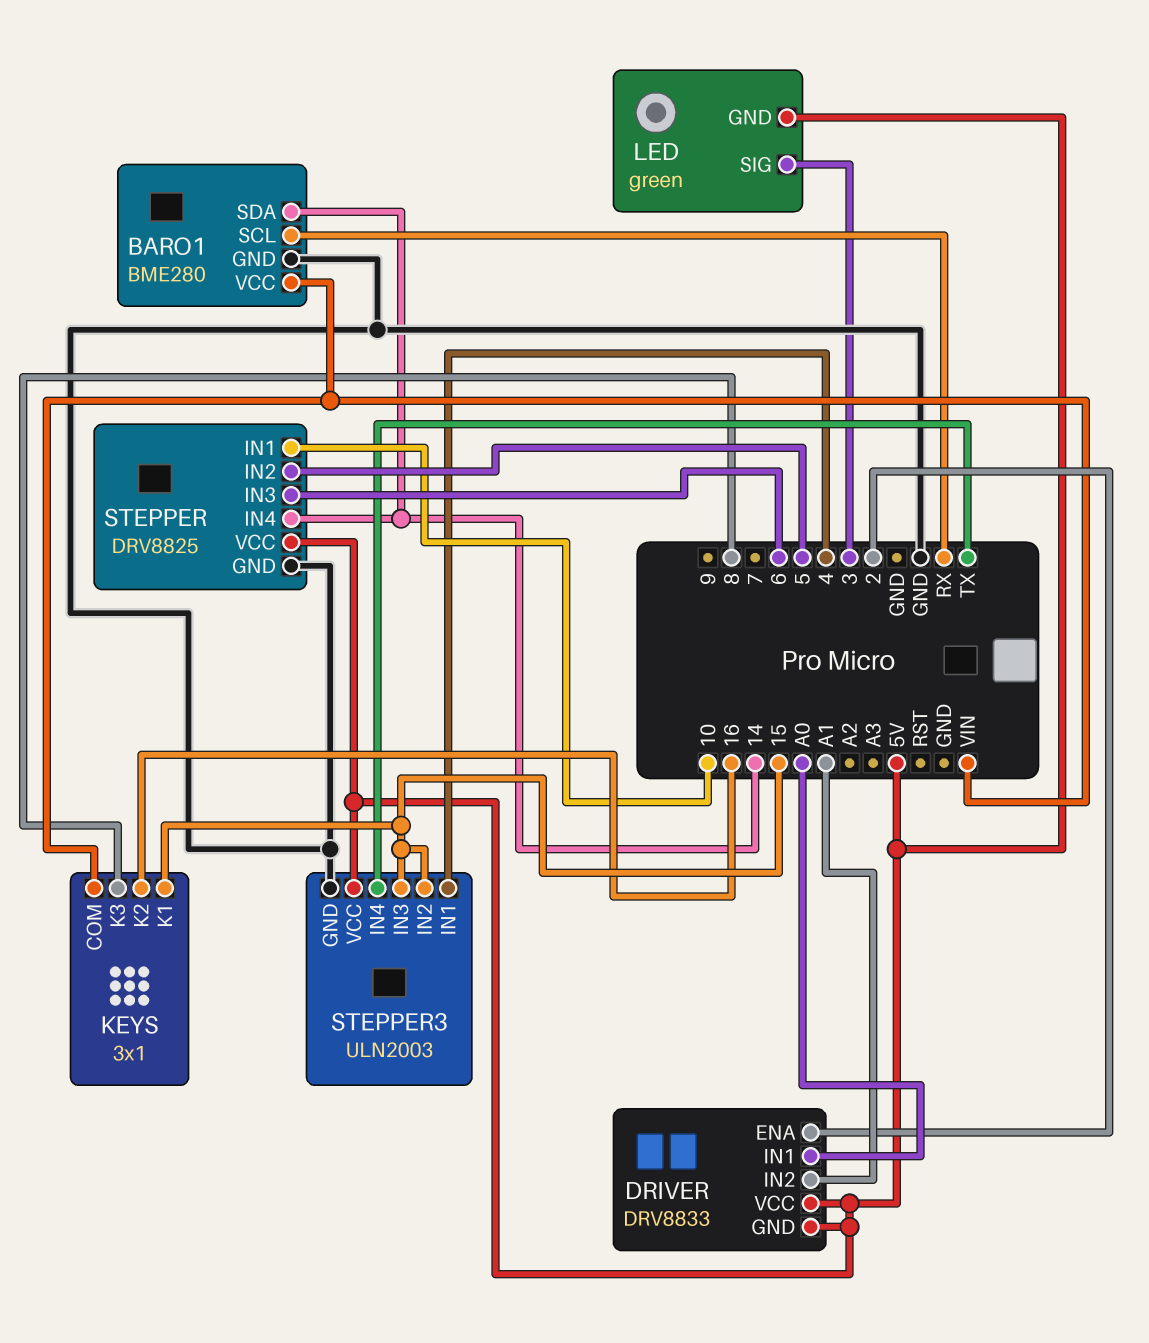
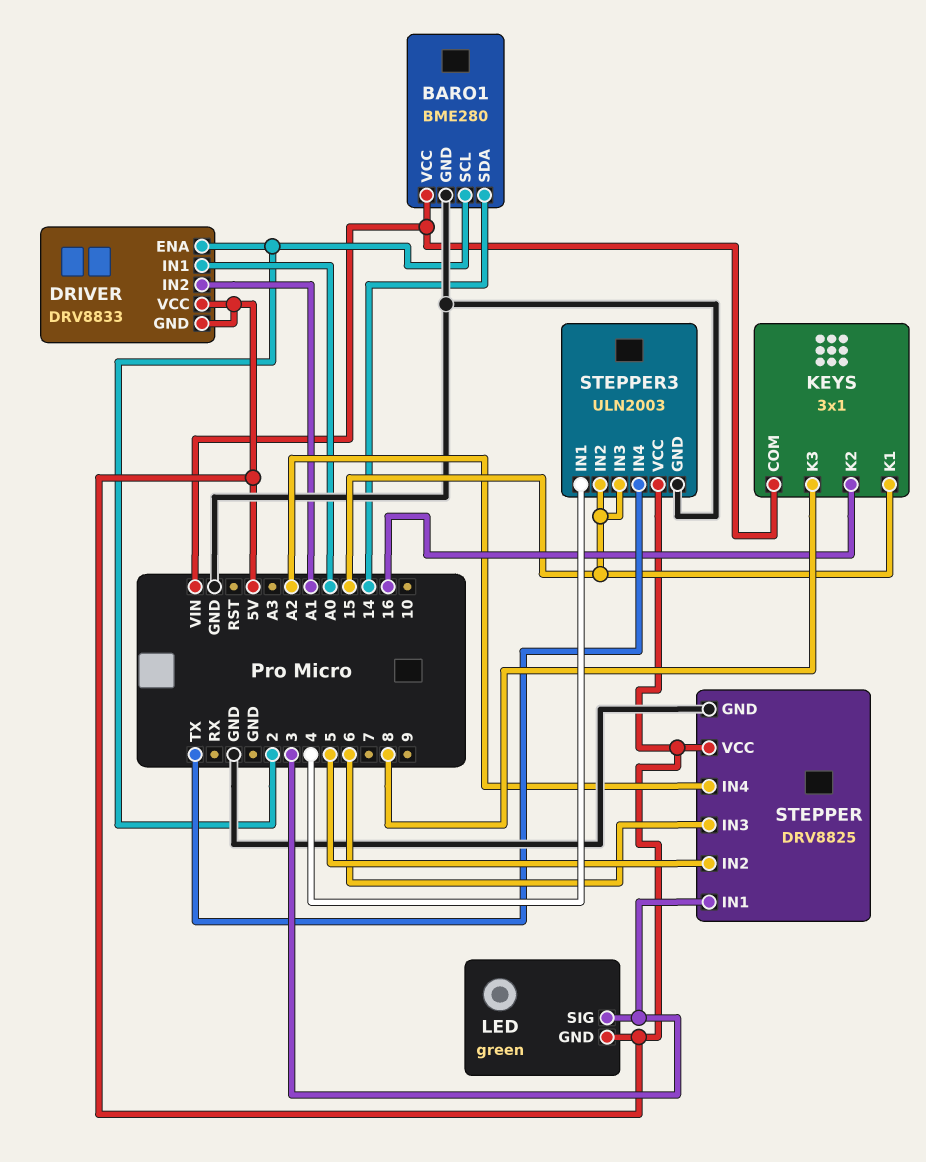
BARO1 pin SCL: RX -> 2
STEPPER pin IN1: 10 -> 3
STEPPER pin IN4: 14 -> A2

